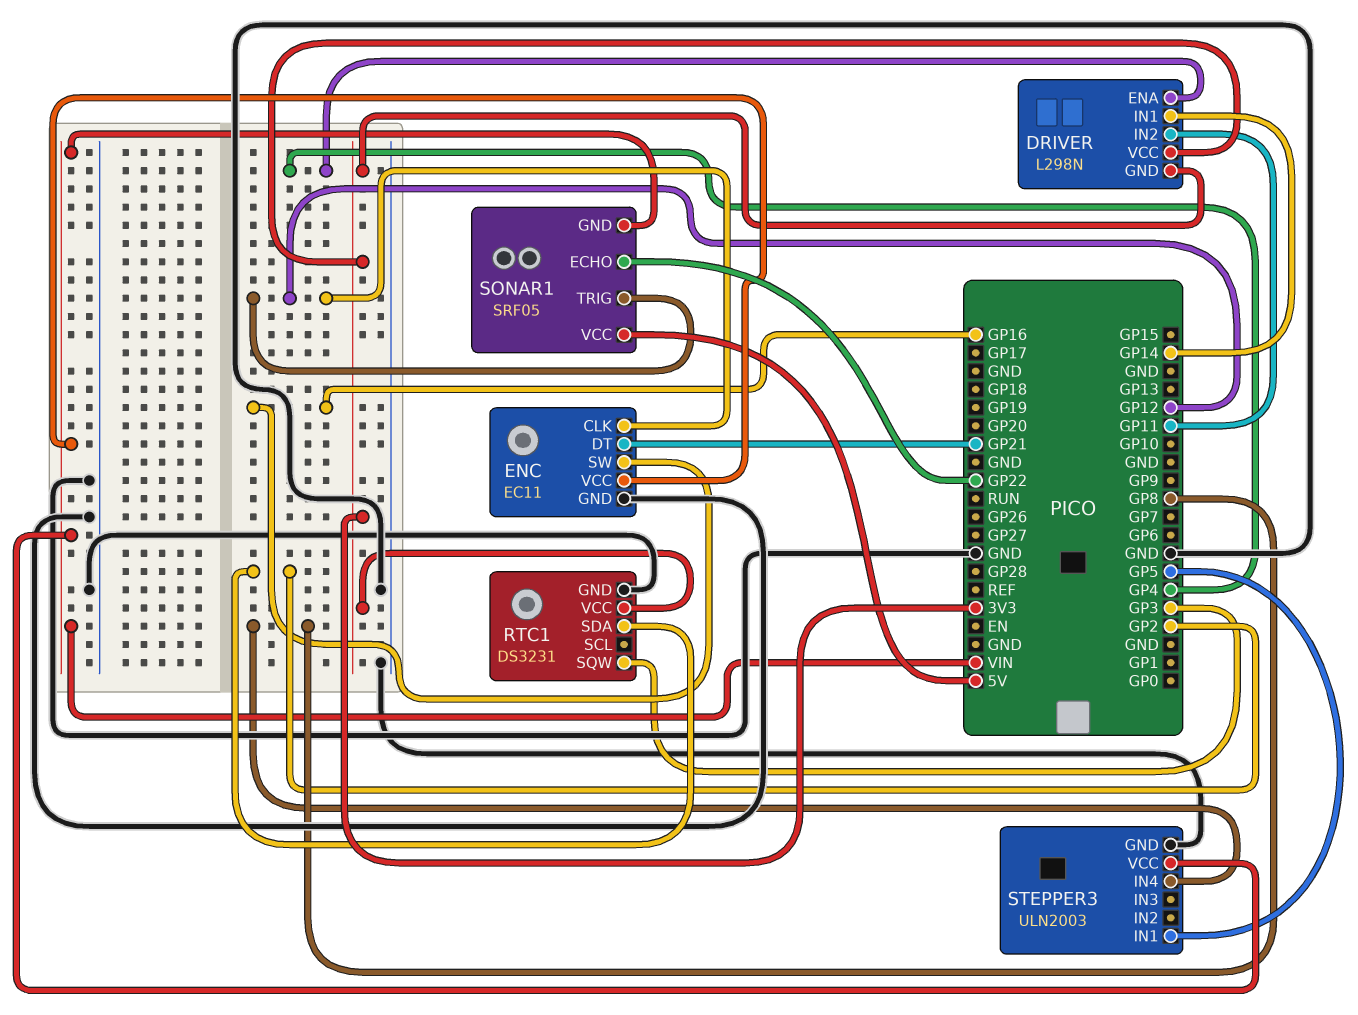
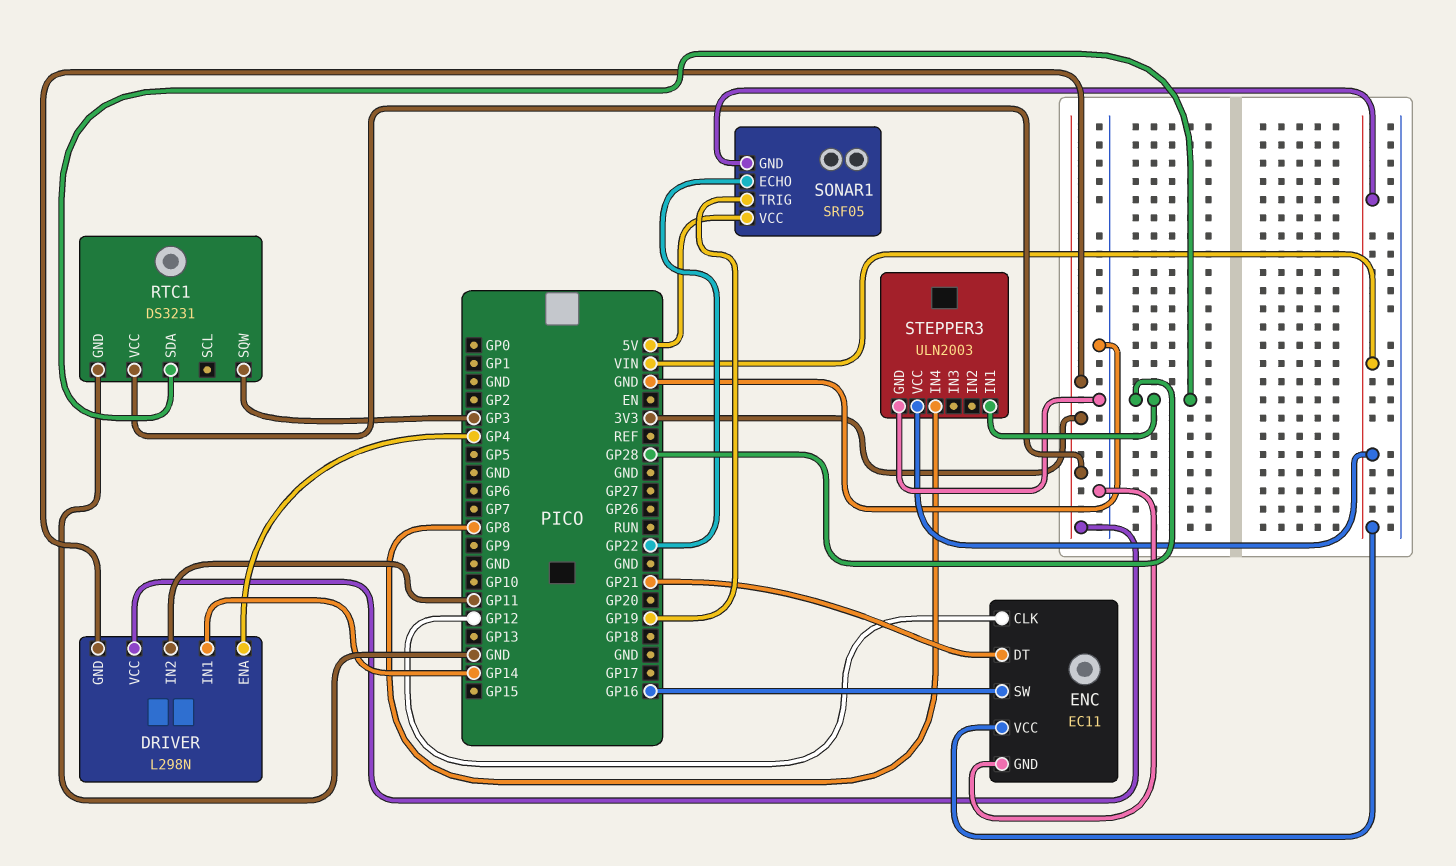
RTC1 pin SDA: GP2 -> GP28
SONAR1 pin TRIG: GP12 -> GP19
STEPPER3 pin IN1: GP5 -> GP28

